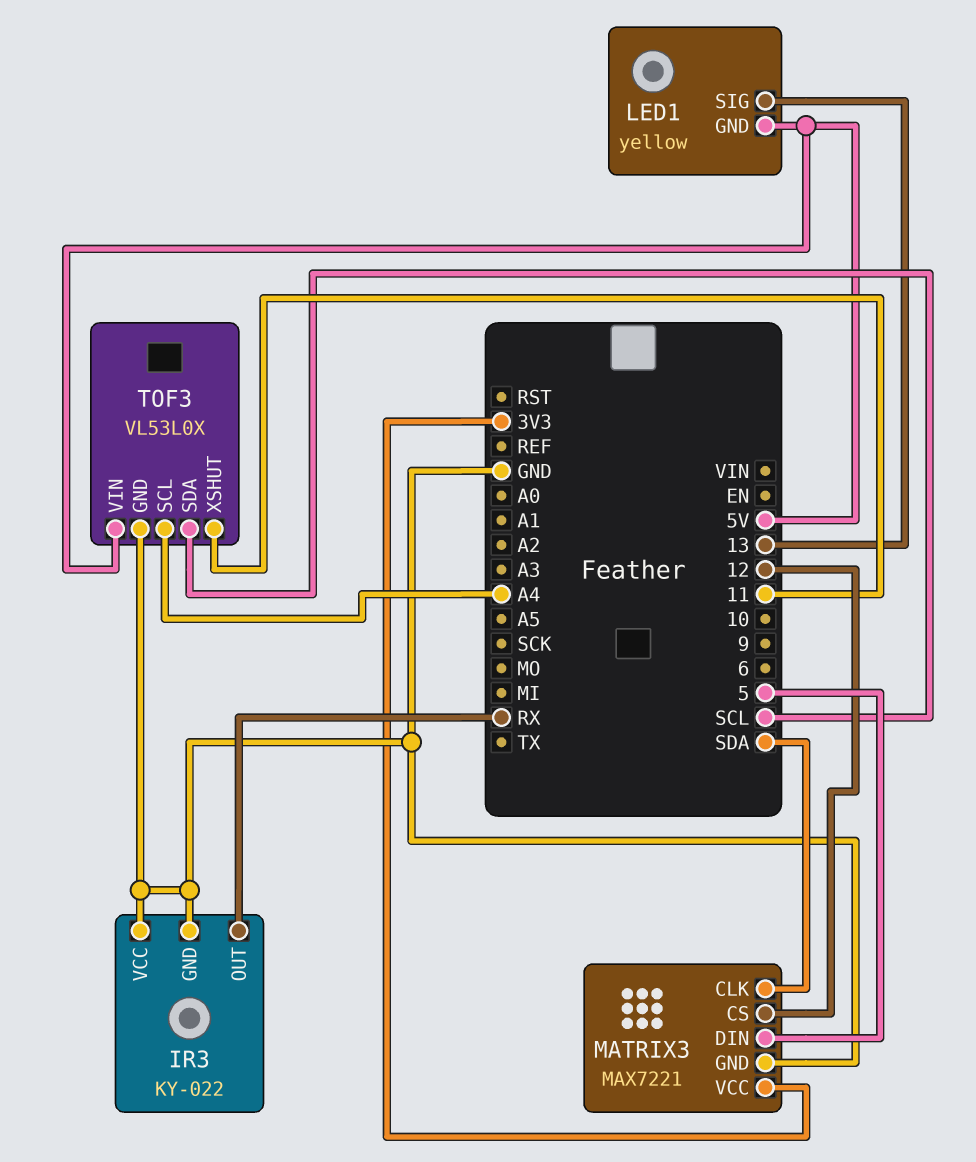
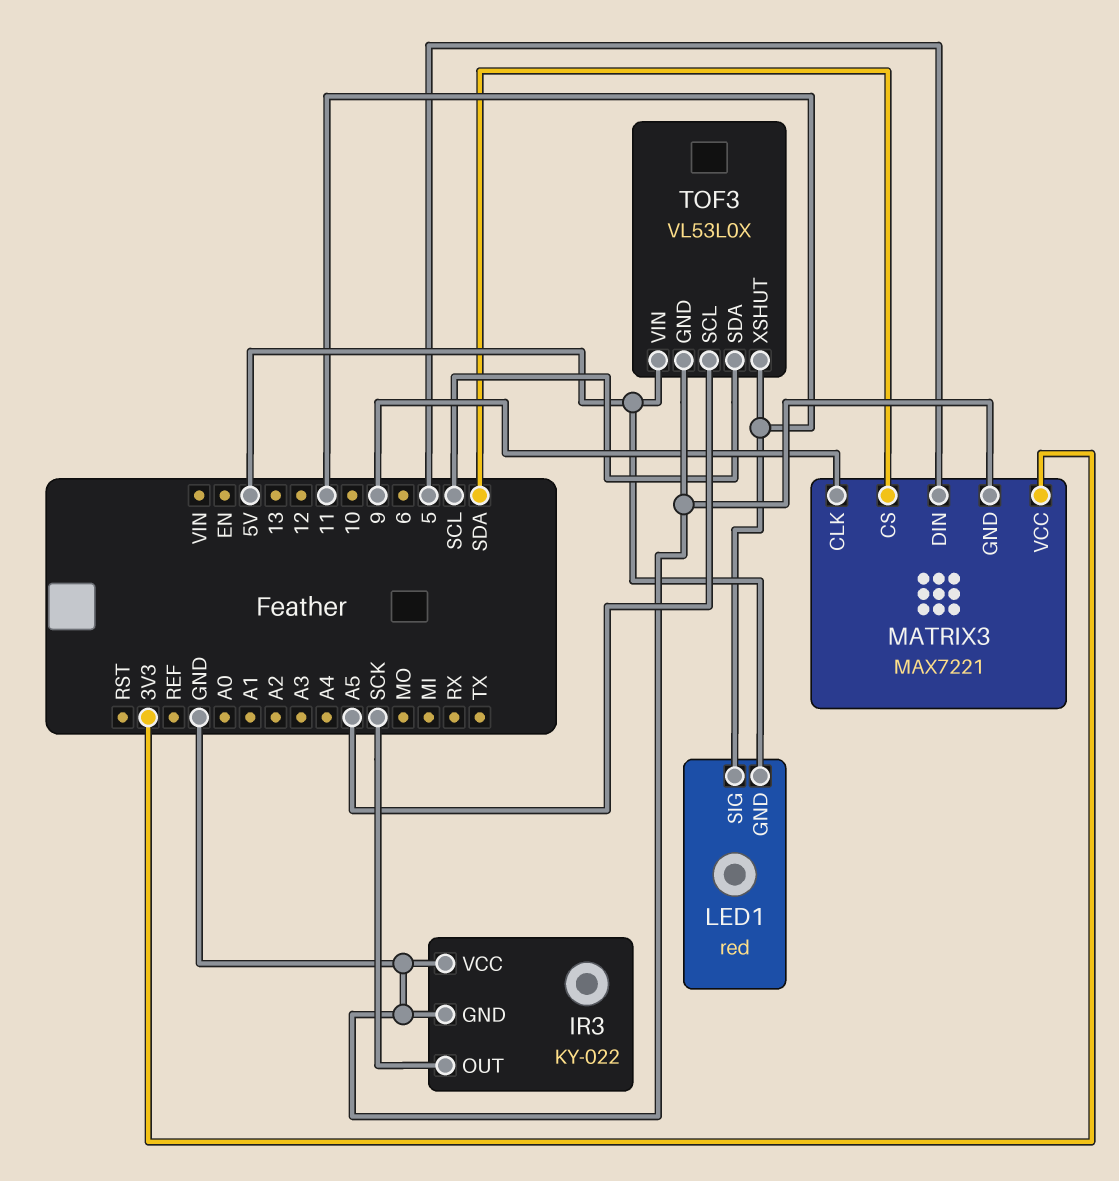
IR3 pin OUT: RX -> SCK
LED1: yellow -> red
LED1 pin SIG: 13 -> 11
MATRIX3 pin CLK: SDA -> 9
MATRIX3 pin CS: 12 -> SDA
TOF3 pin SCL: A4 -> A5

